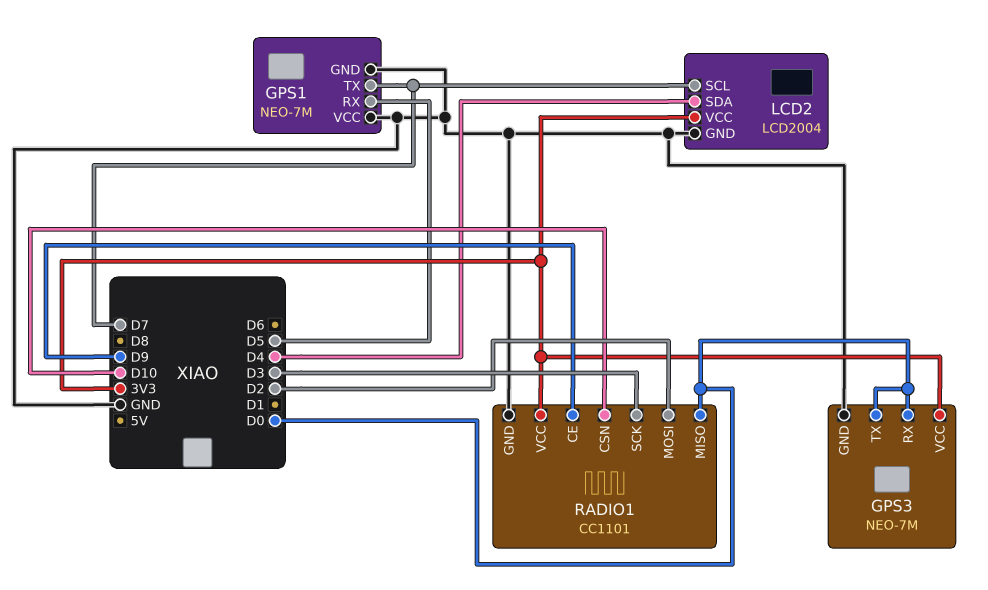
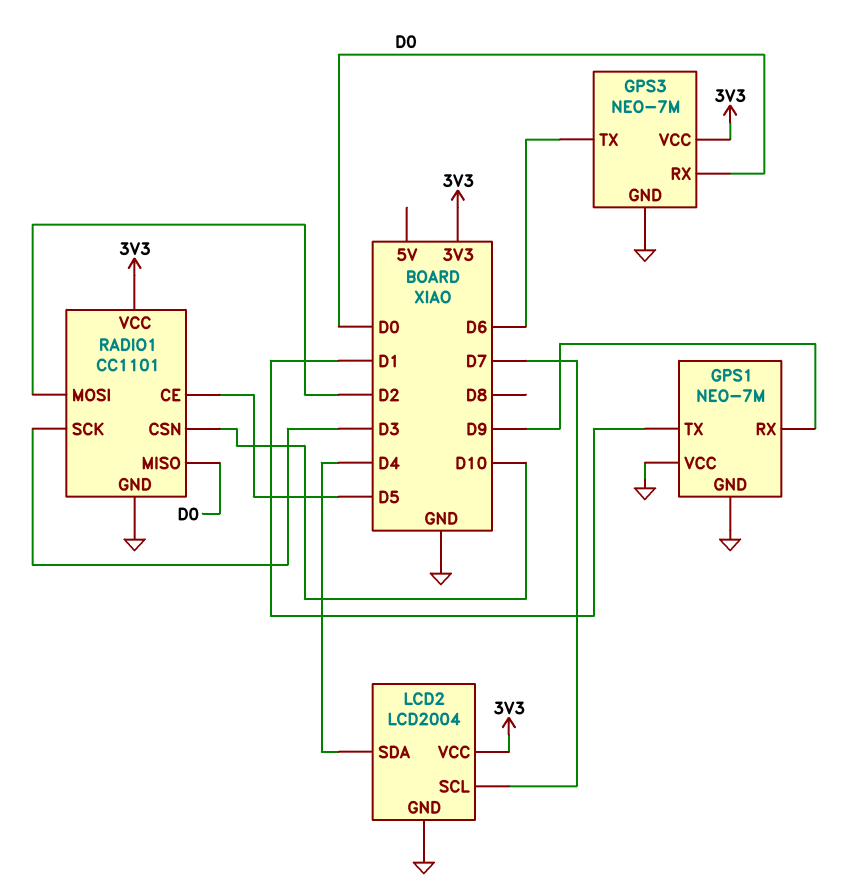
GPS1 pin RX: D5 -> D9
GPS1 pin TX: D7 -> D1
GPS3 pin TX: D0 -> D6
RADIO1 pin CE: D9 -> D5

